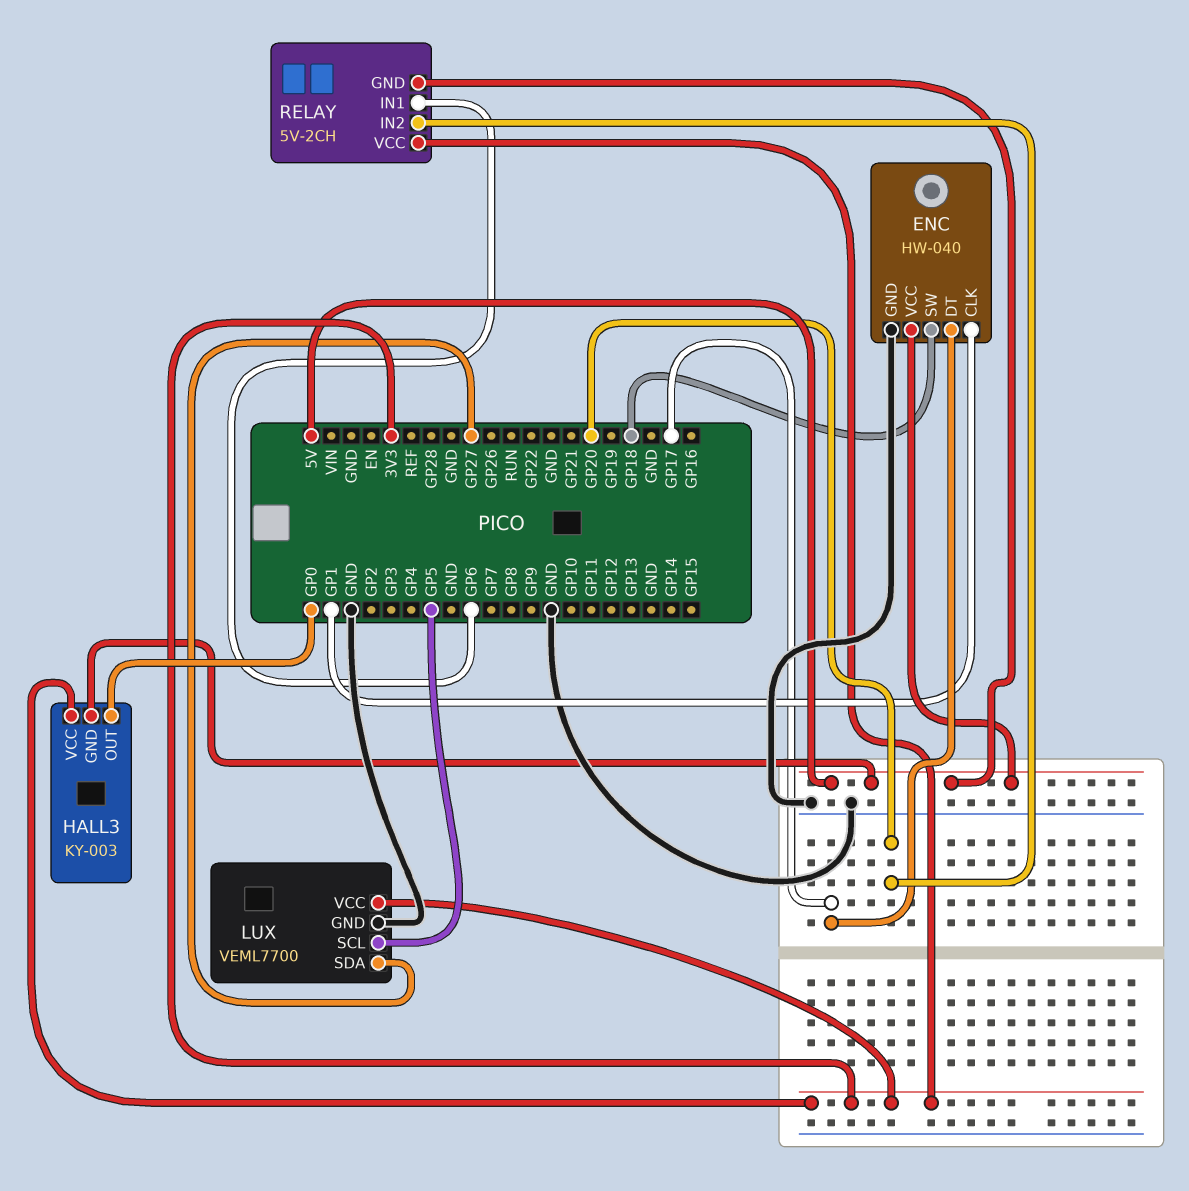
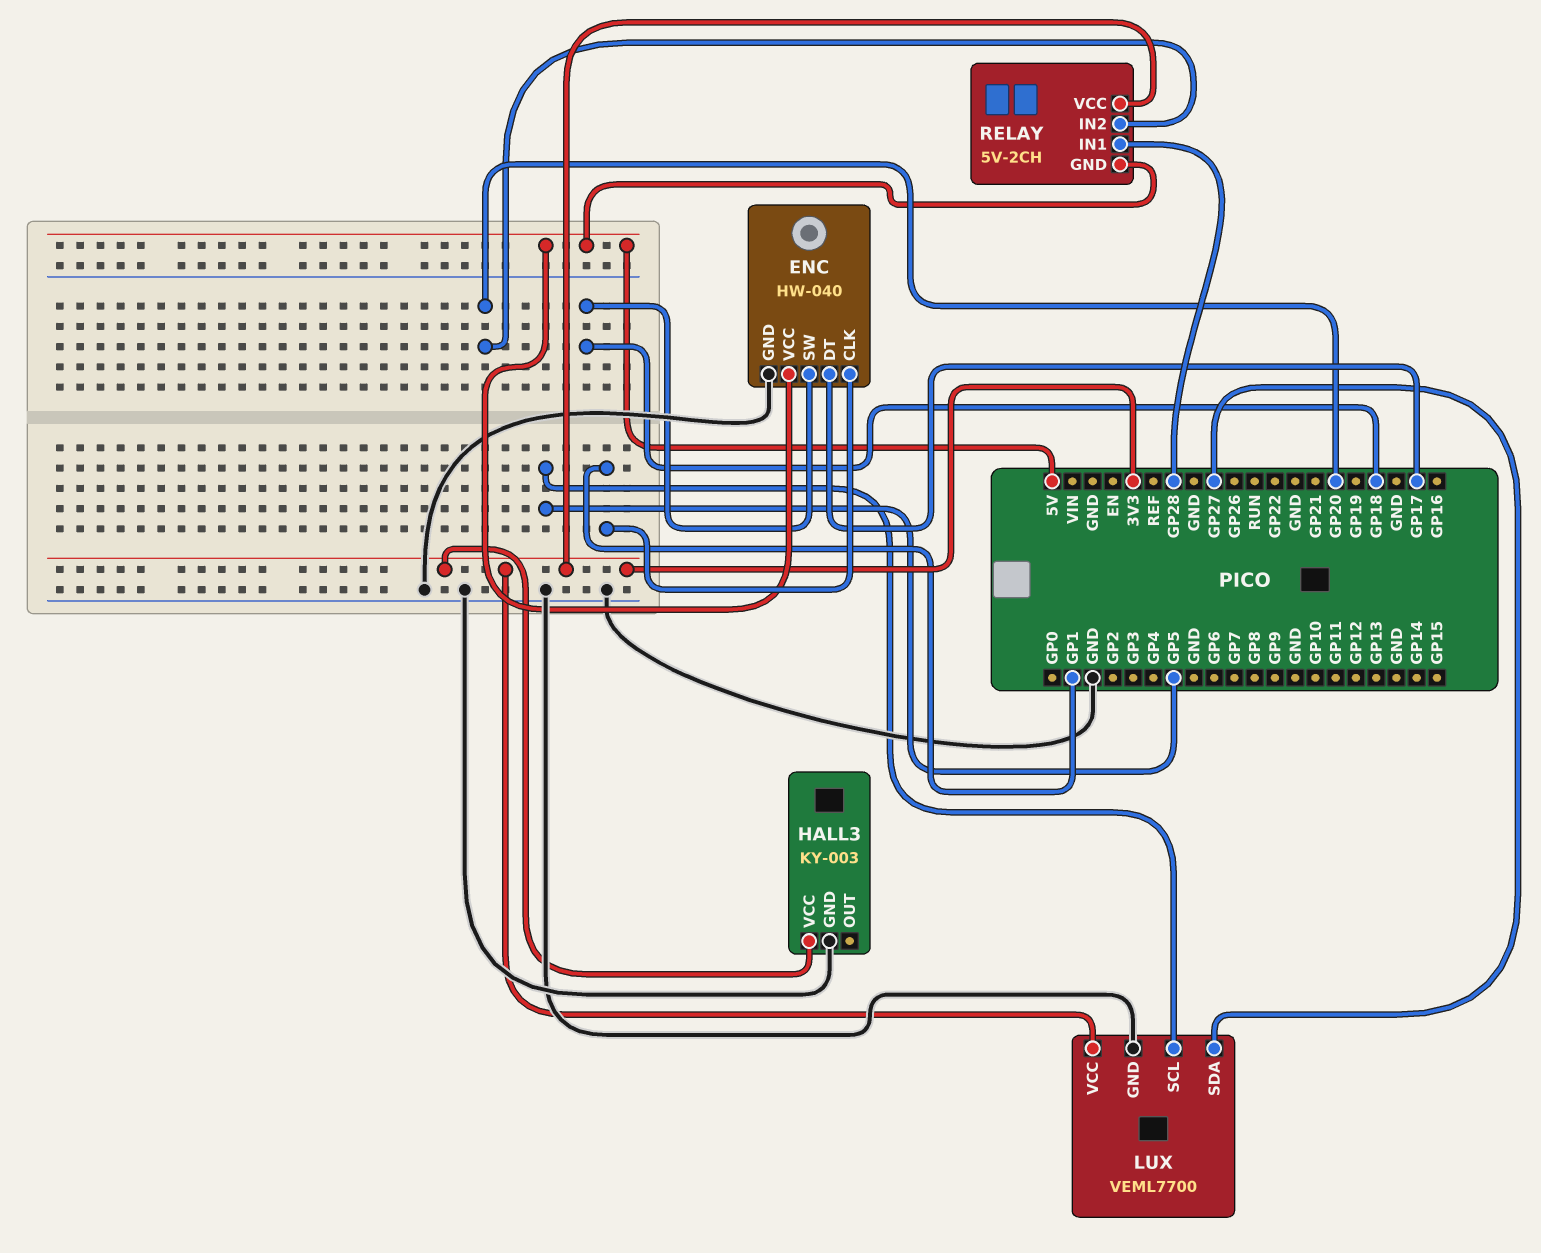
HALL3 pin GND: 5V -> GND
HALL3 pin OUT: GP0 -> none
RELAY pin IN1: GP6 -> GP28

